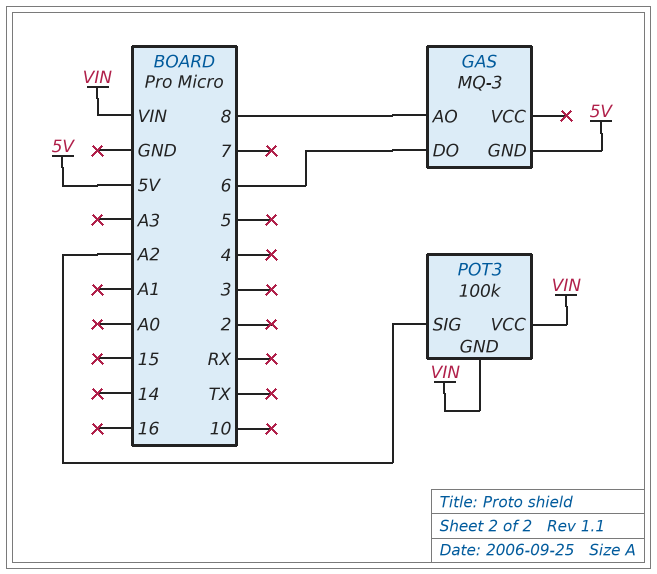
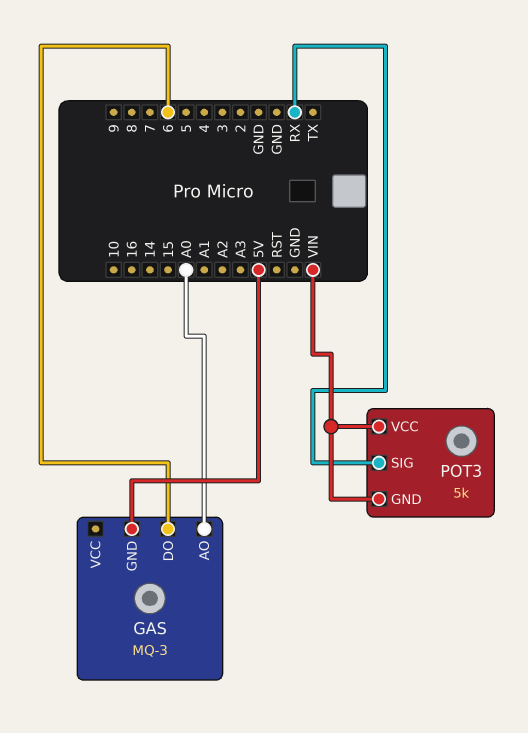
GAS pin AO: 8 -> A0
POT3: 100k -> 5k
POT3 pin SIG: A2 -> RX

